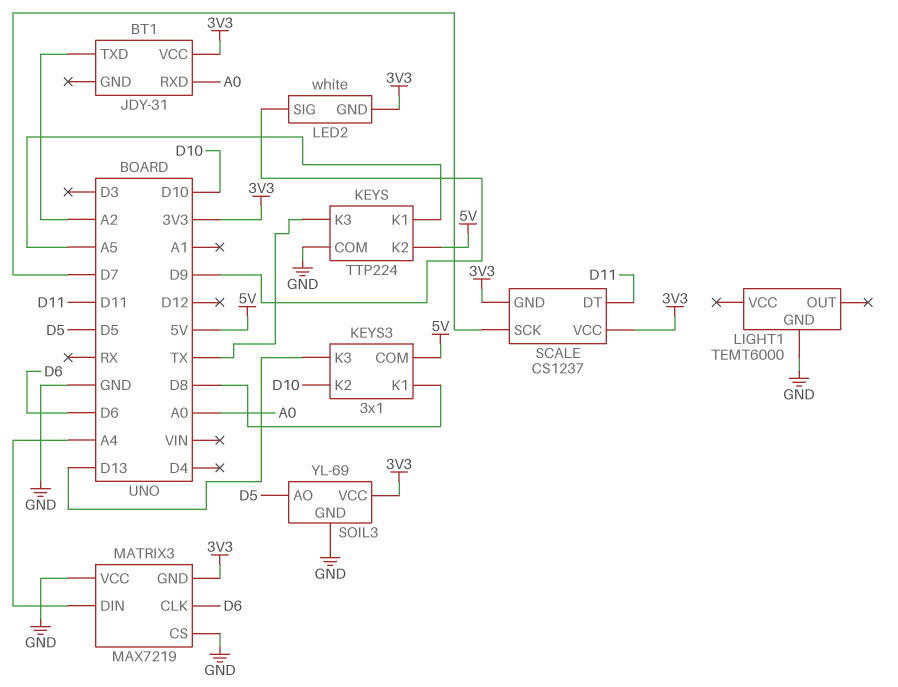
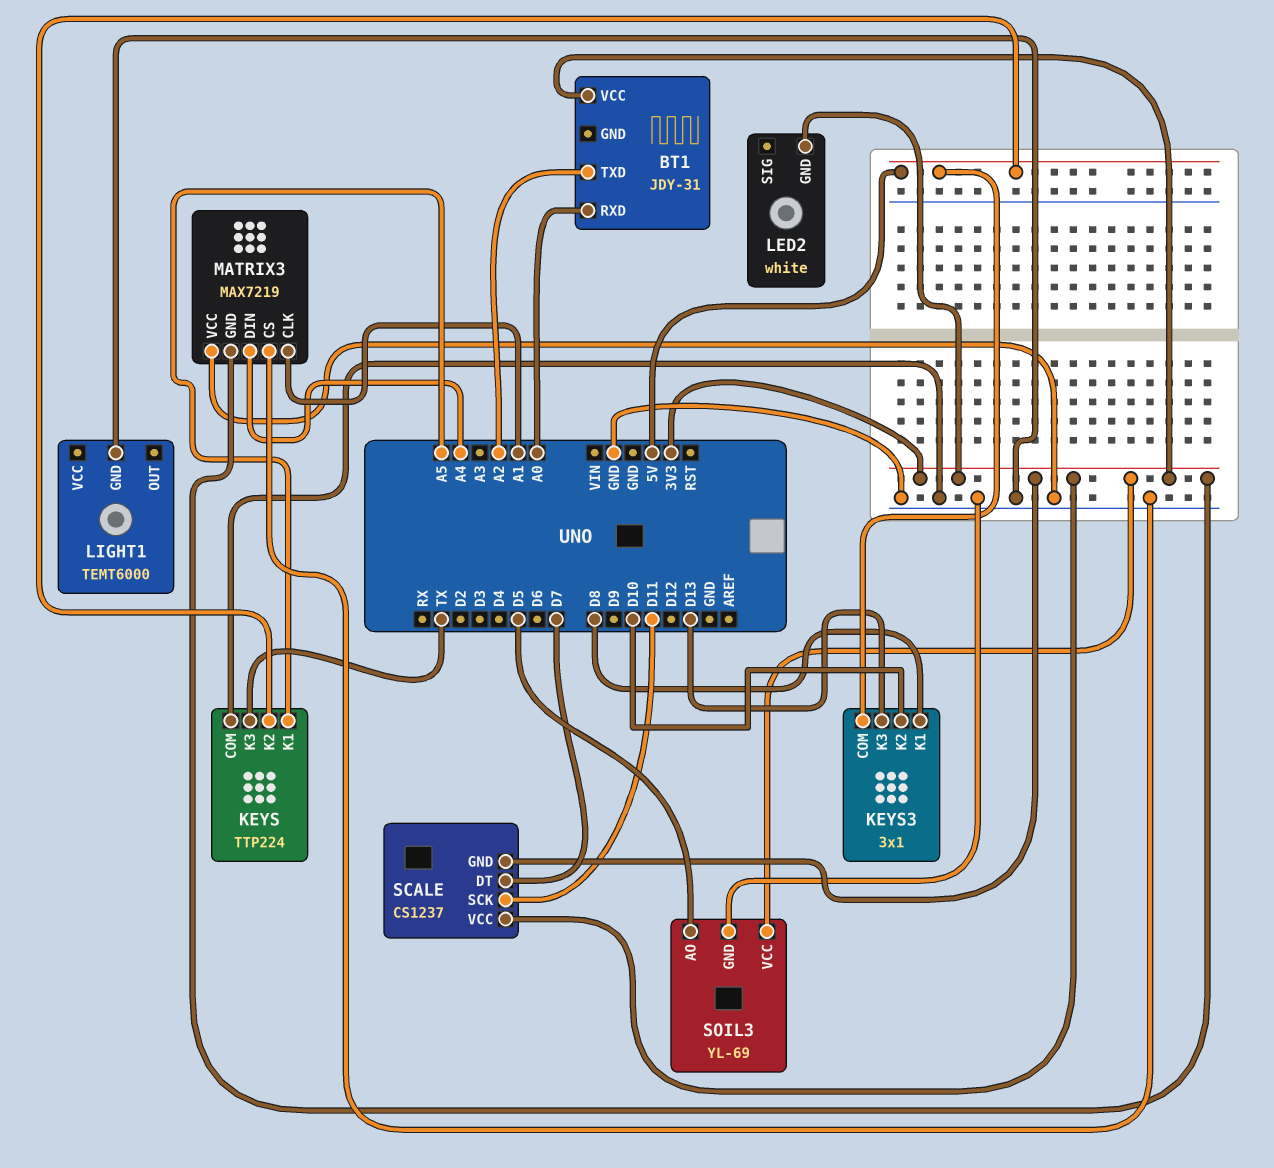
LED2 pin SIG: D9 -> none
MATRIX3 pin CLK: D6 -> A1
SCALE pin DT: D11 -> D7
SCALE pin SCK: D7 -> D11

